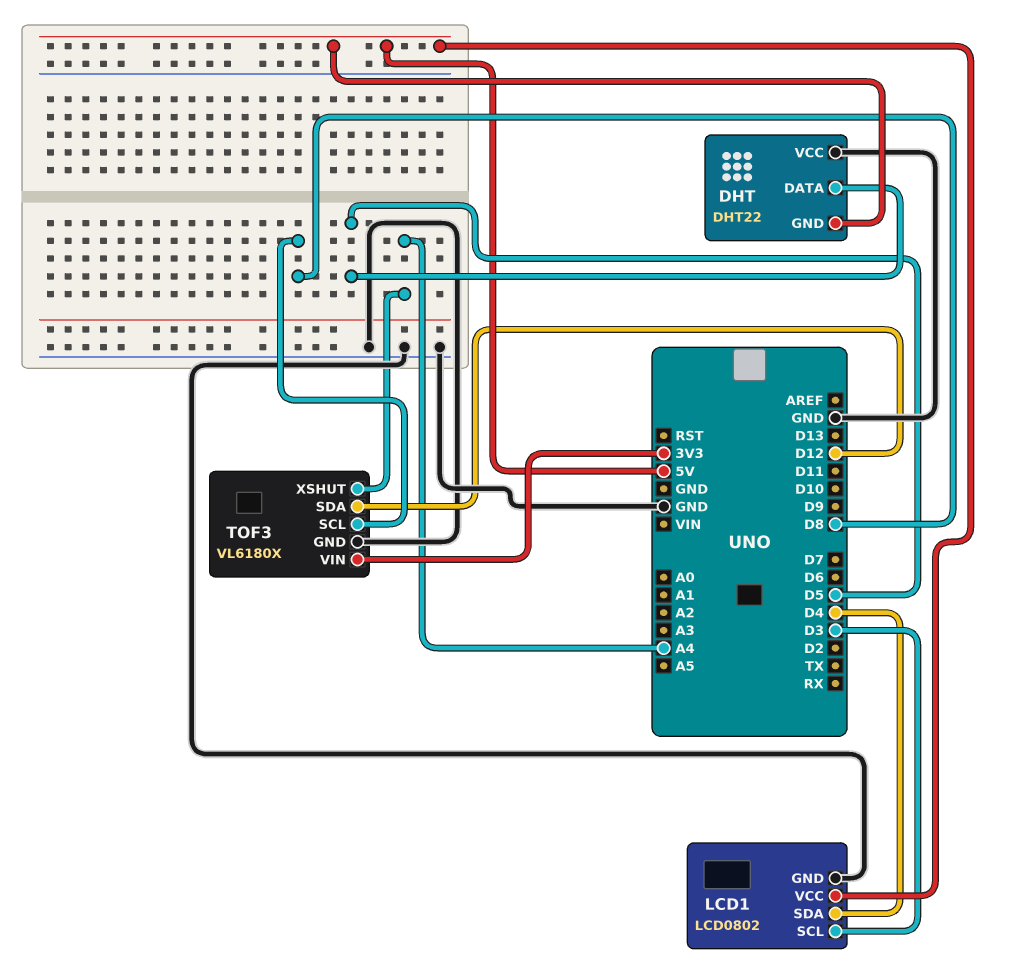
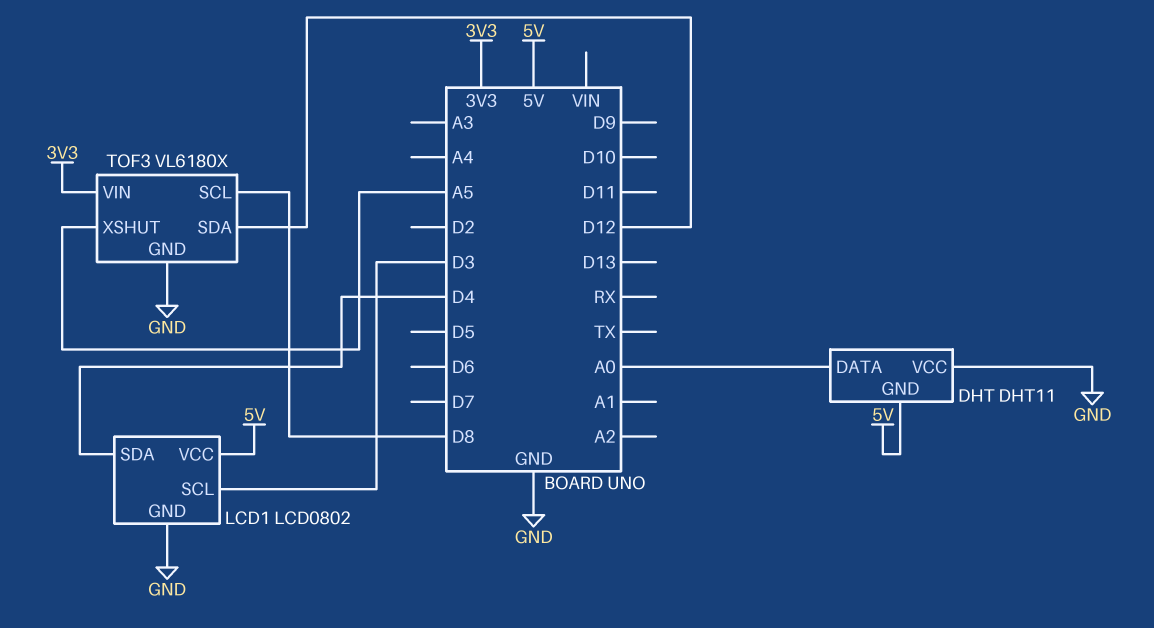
DHT: DHT22 -> DHT11
DHT pin DATA: D5 -> A0
TOF3 pin XSHUT: A4 -> A5

